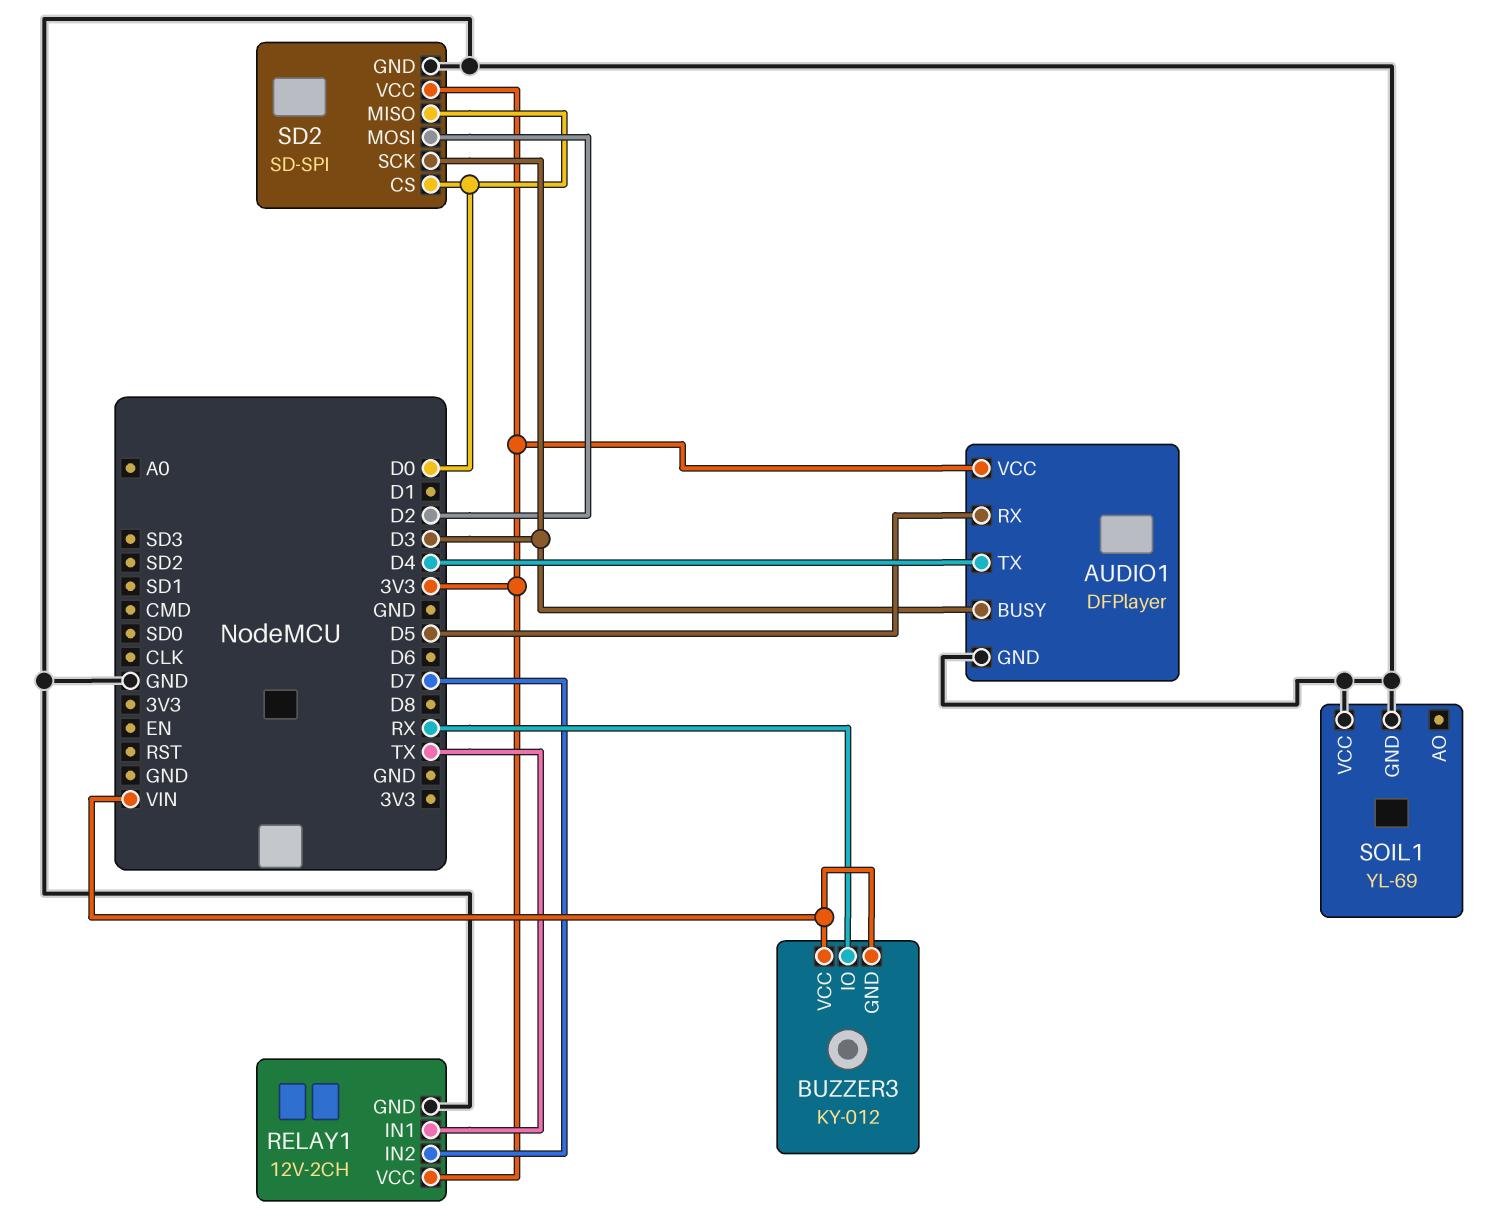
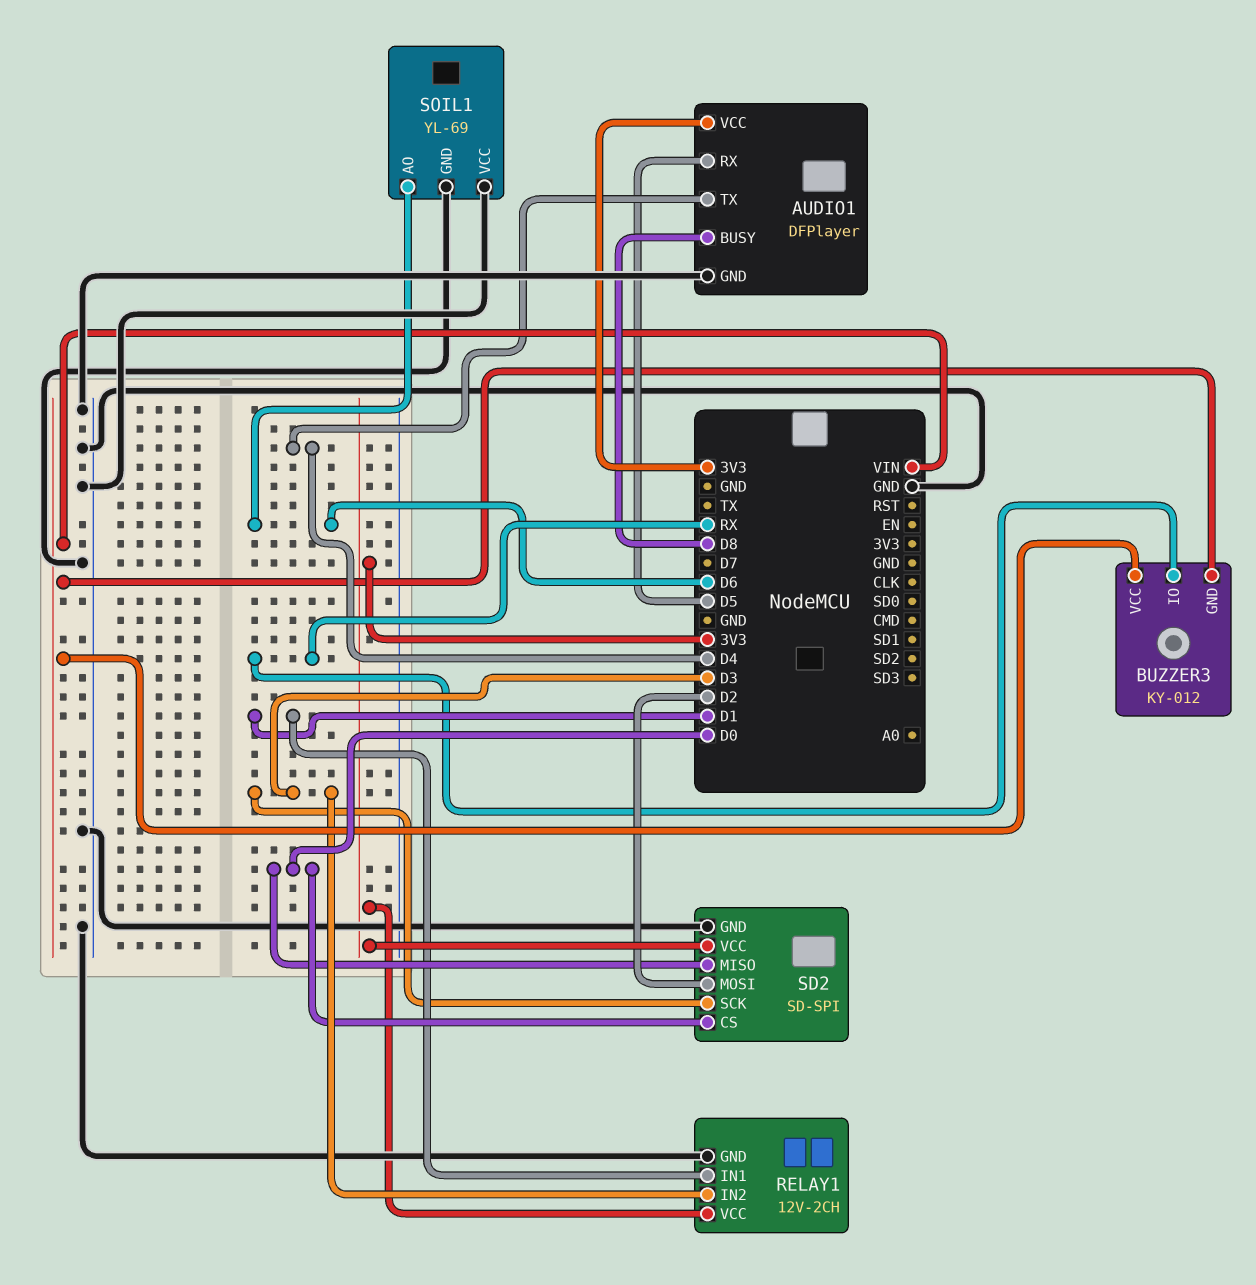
AUDIO1 pin BUSY: D3 -> D8
RELAY1 pin IN1: TX -> D1
RELAY1 pin IN2: D7 -> D3
SOIL1 pin AO: none -> D6

